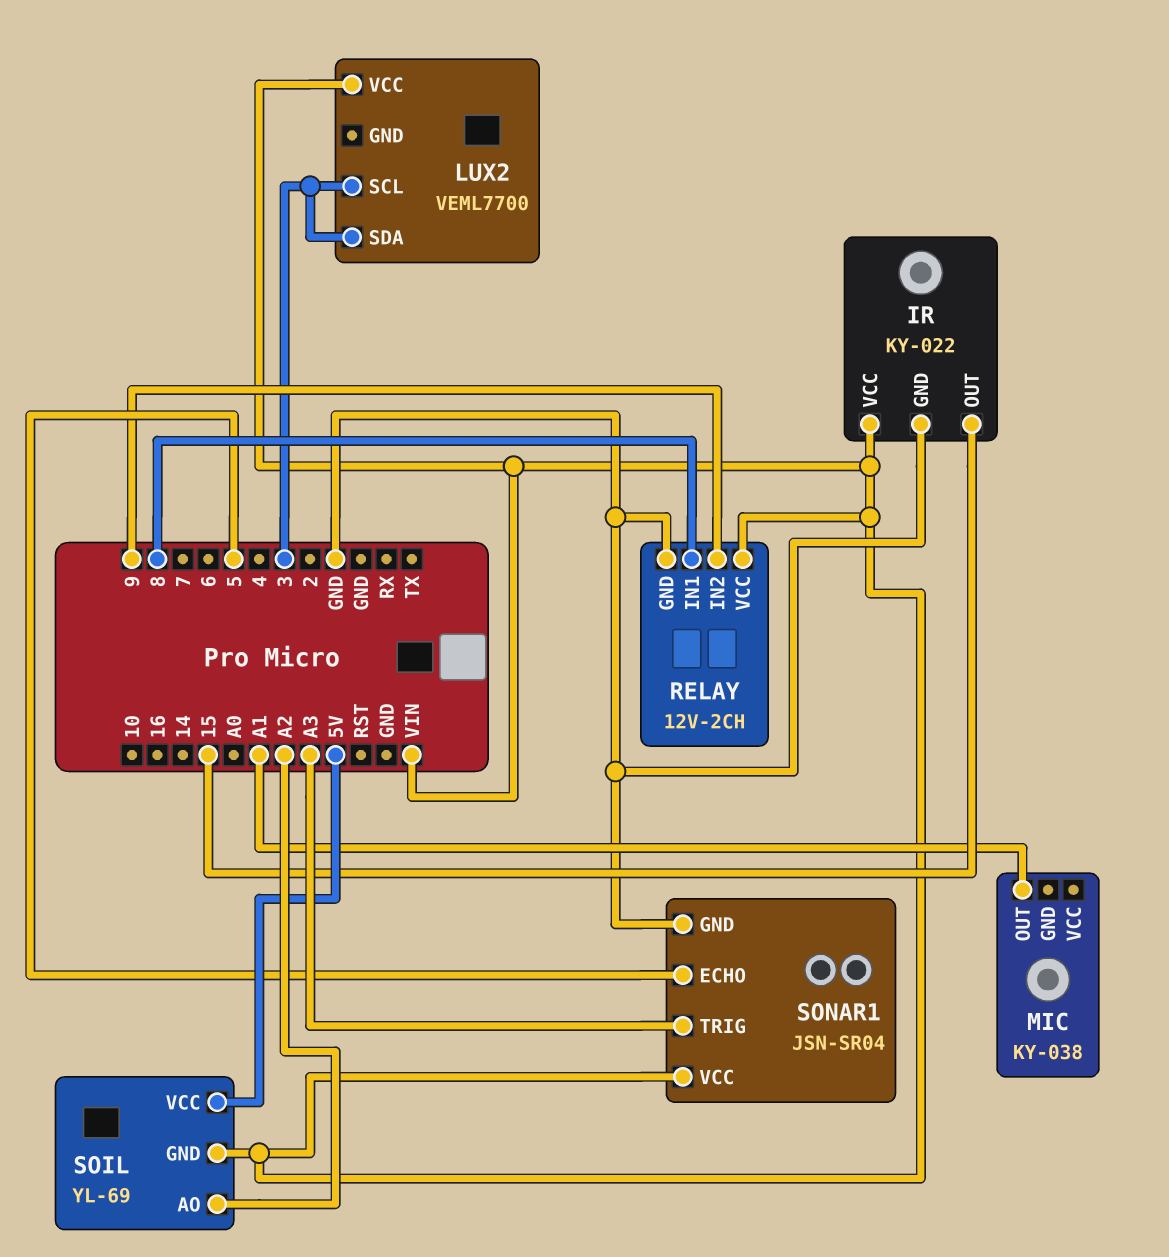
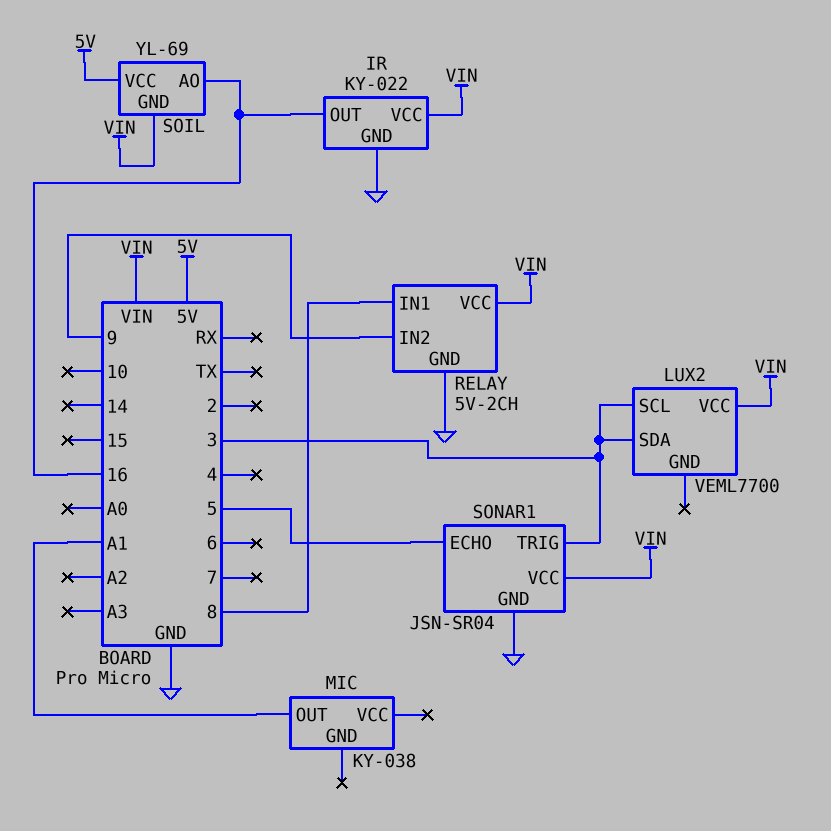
IR pin OUT: 15 -> 16
RELAY: 12V-2CH -> 5V-2CH
SOIL pin AO: A2 -> 16
SONAR1 pin TRIG: A3 -> 3

